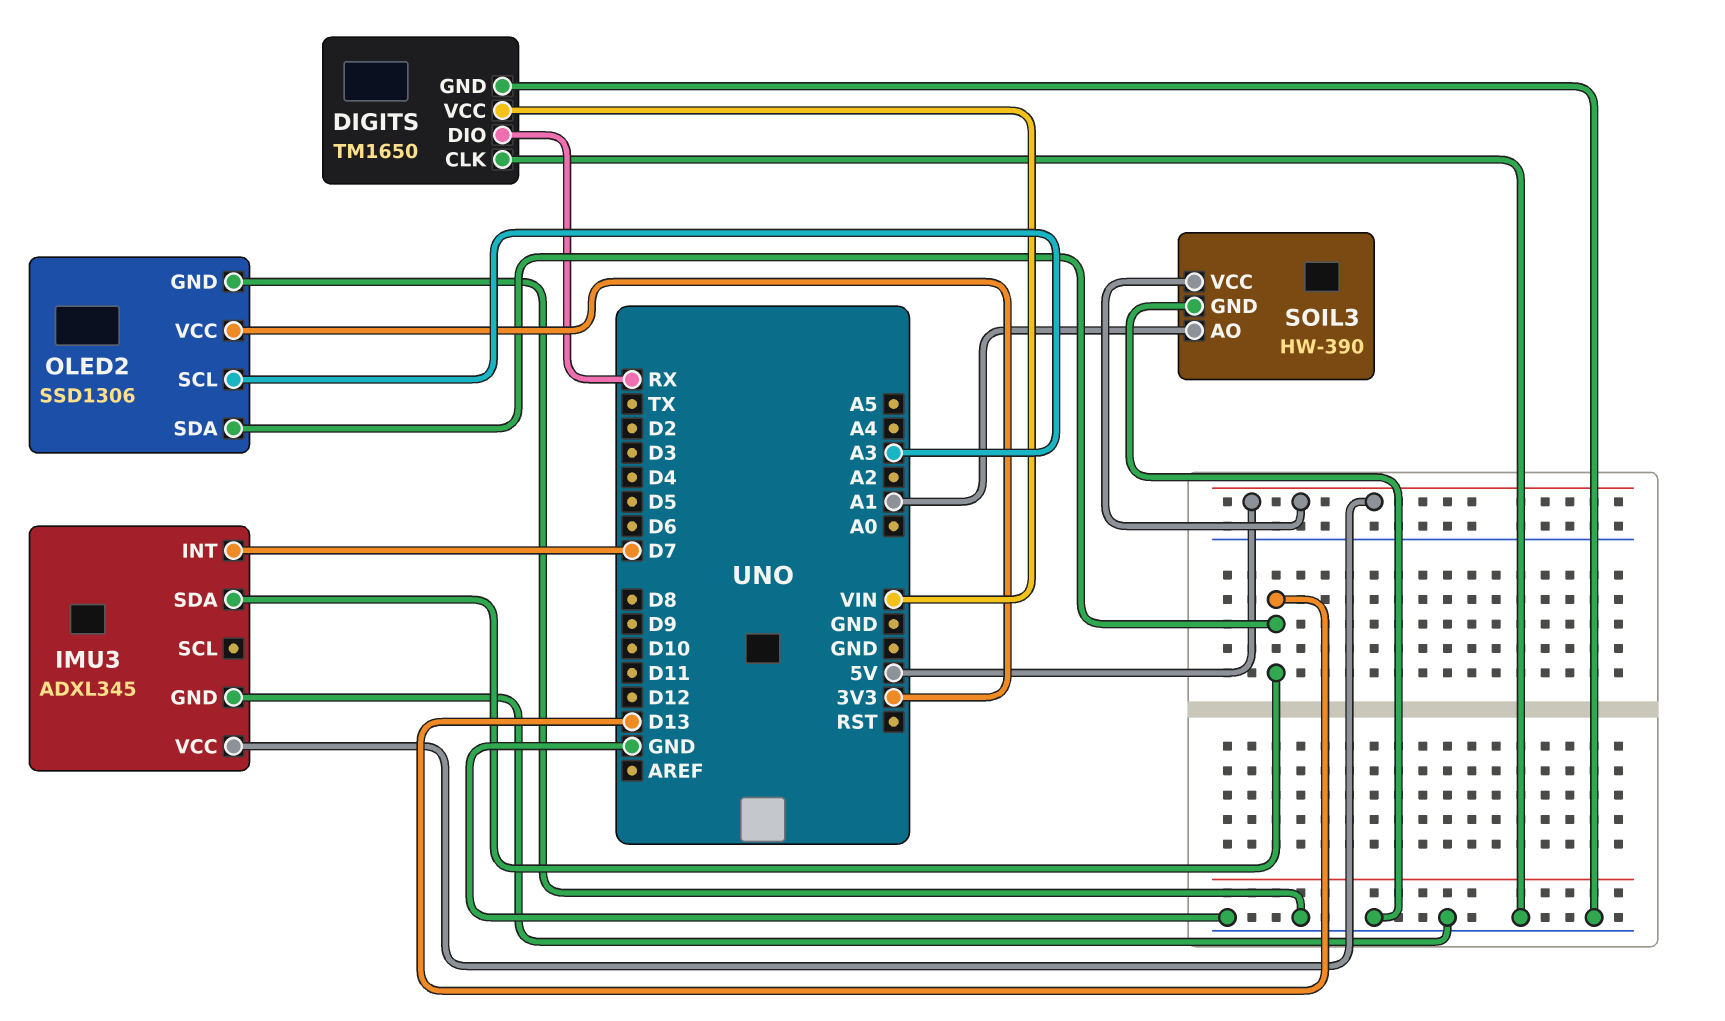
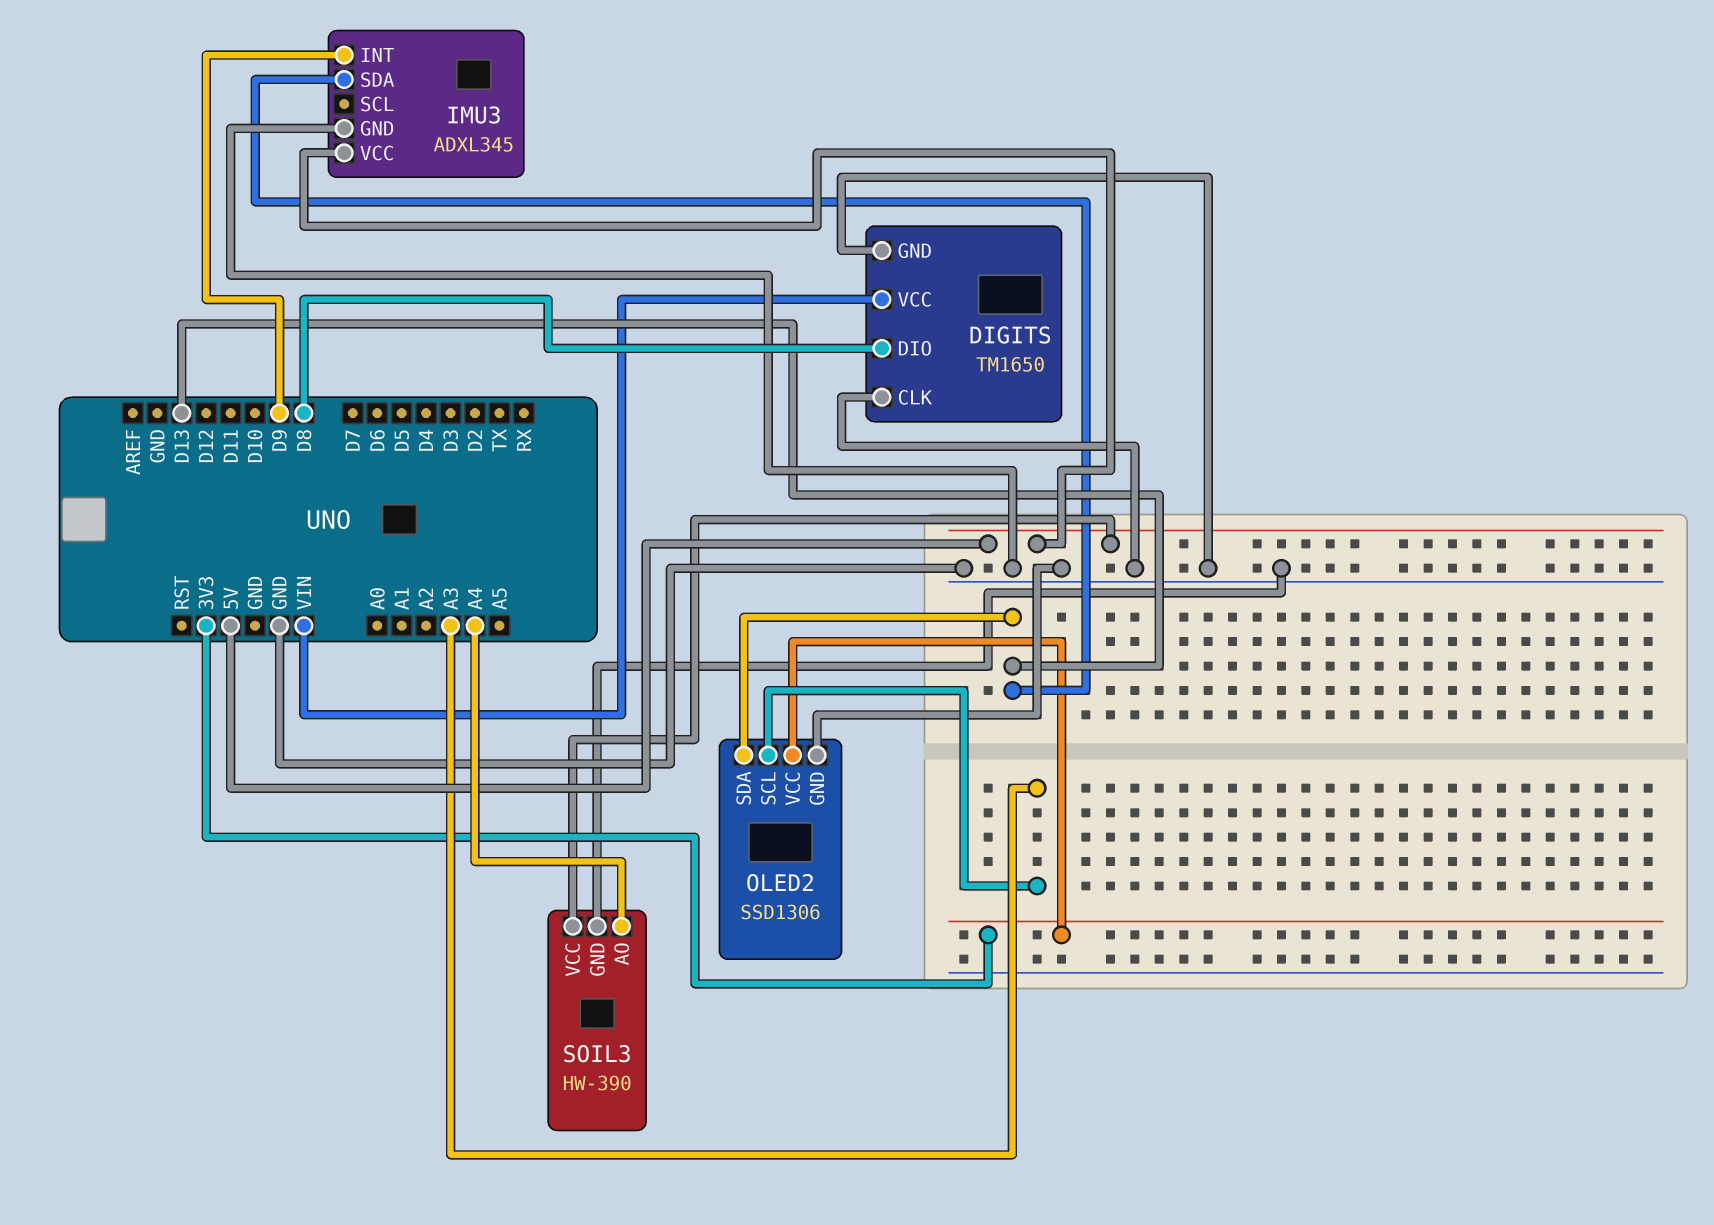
DIGITS pin DIO: RX -> D8
IMU3 pin INT: D7 -> D9
SOIL3 pin AO: A1 -> A4

